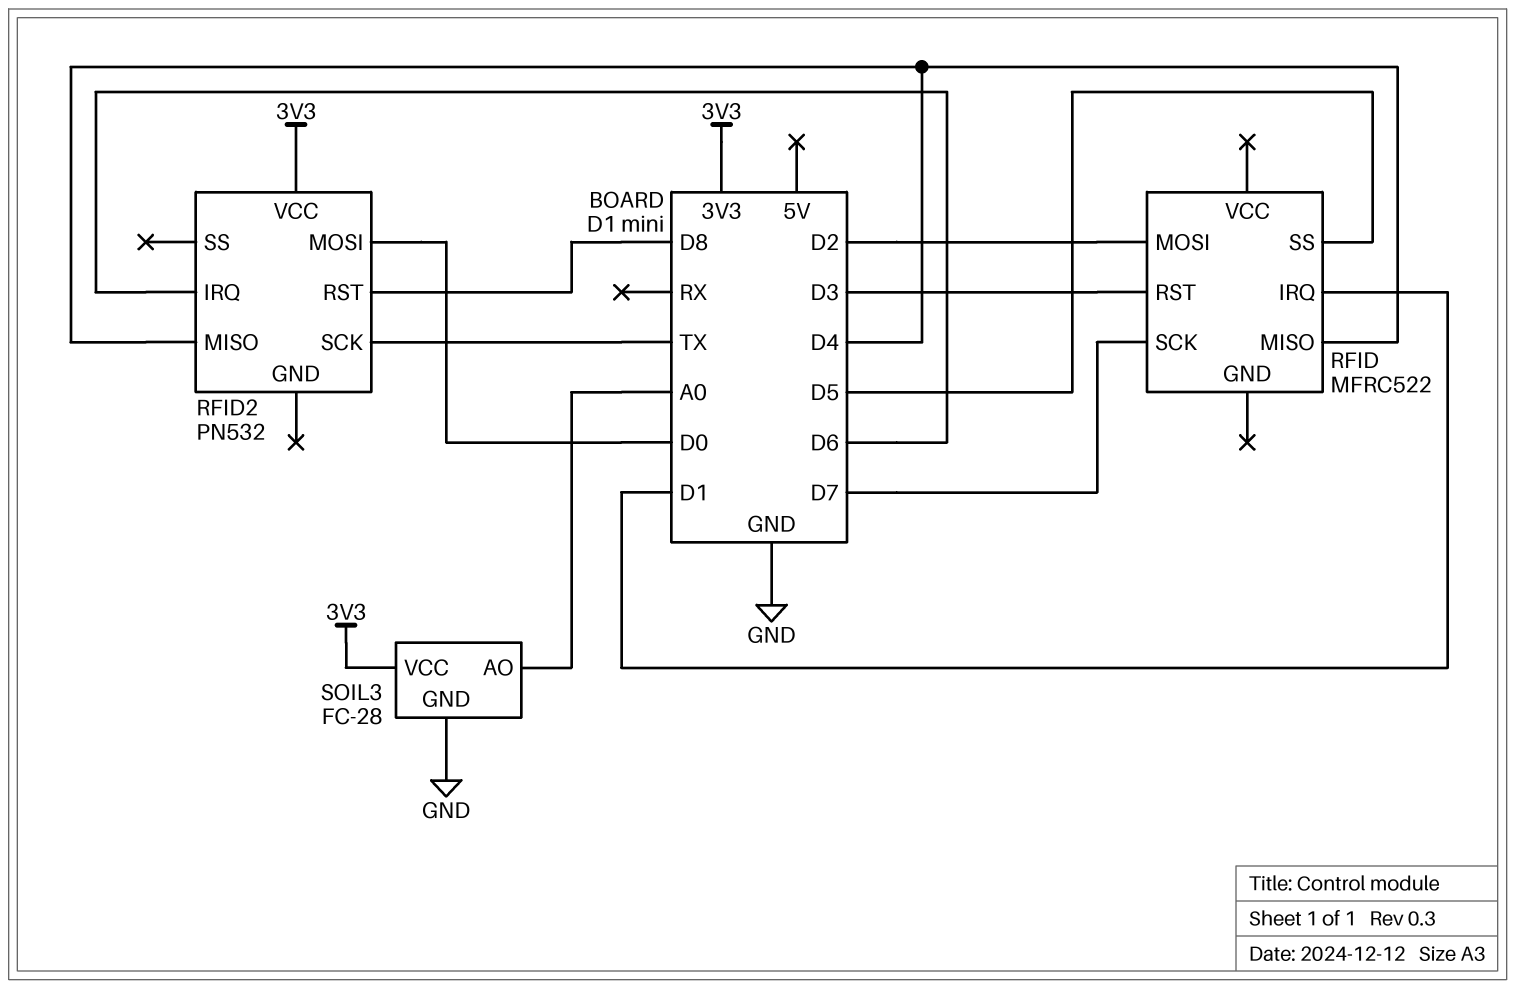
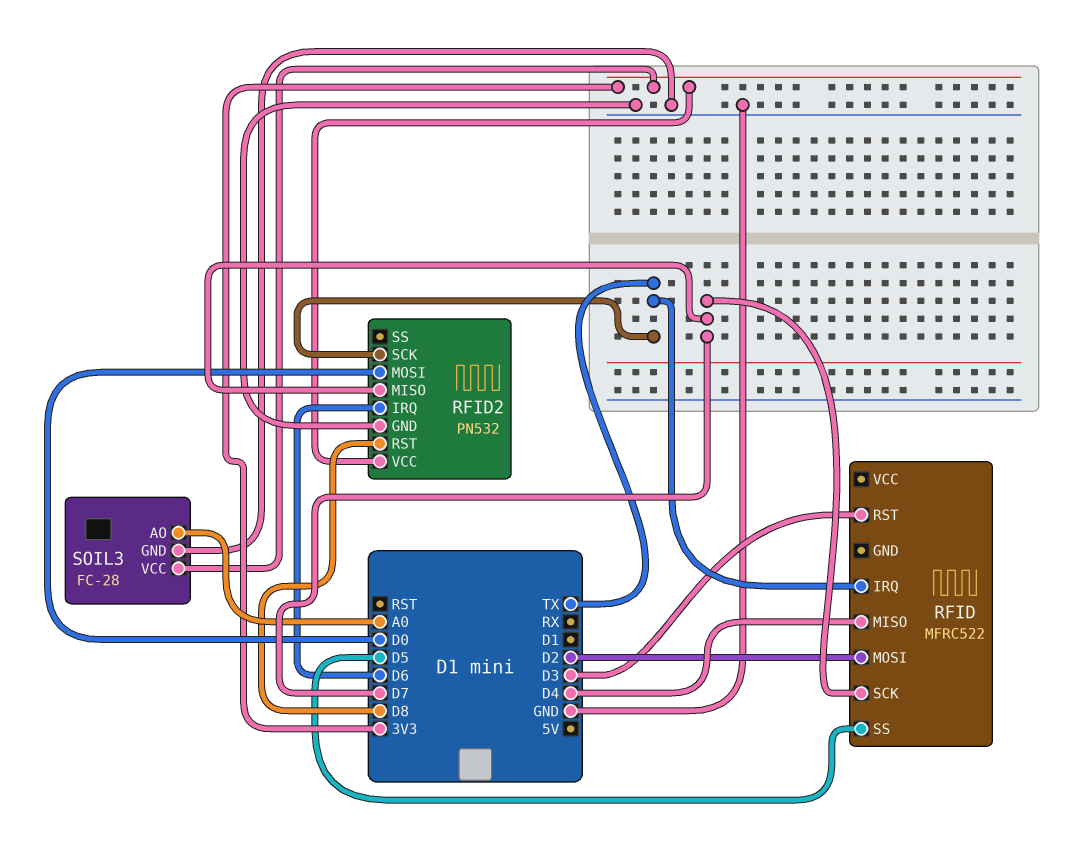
RFID pin IRQ: D1 -> TX
RFID2 pin GND: none -> GND
RFID2 pin MISO: D4 -> D7

